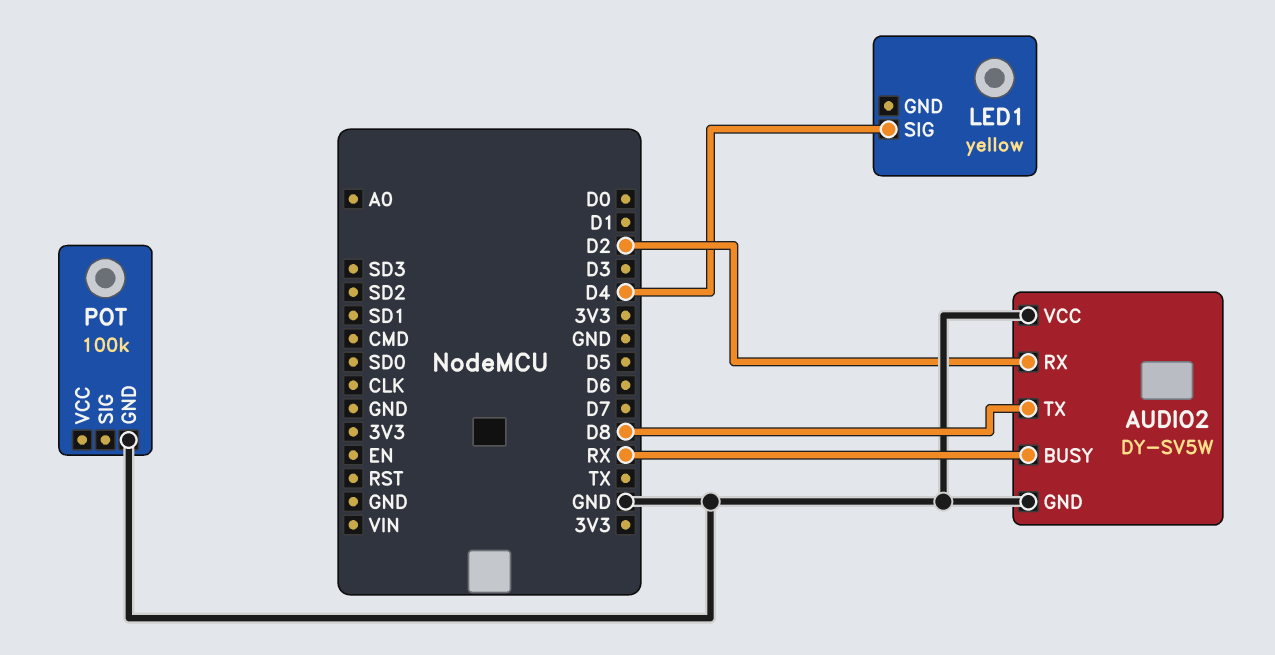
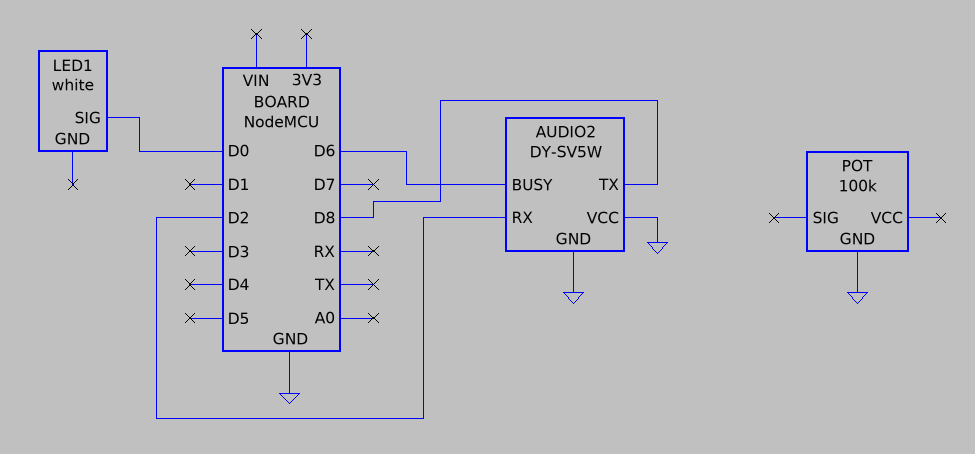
AUDIO2 pin BUSY: RX -> D6
LED1: yellow -> white
LED1 pin SIG: D4 -> D0

